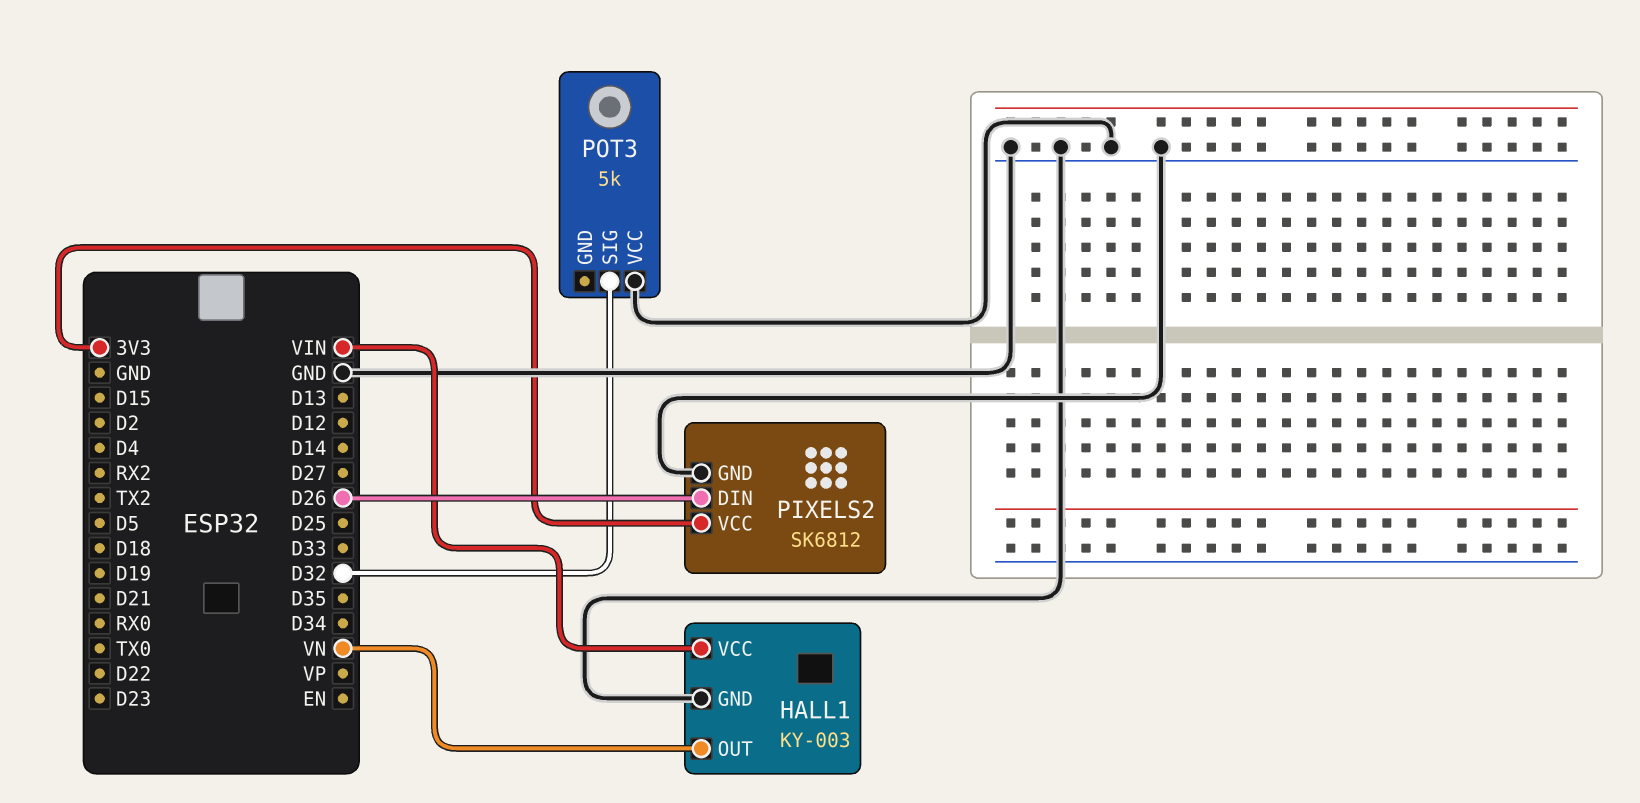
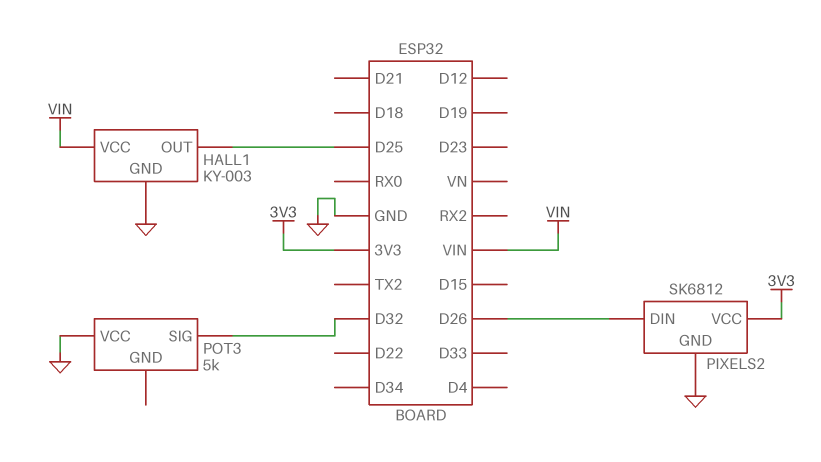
HALL1 pin OUT: VN -> D25

